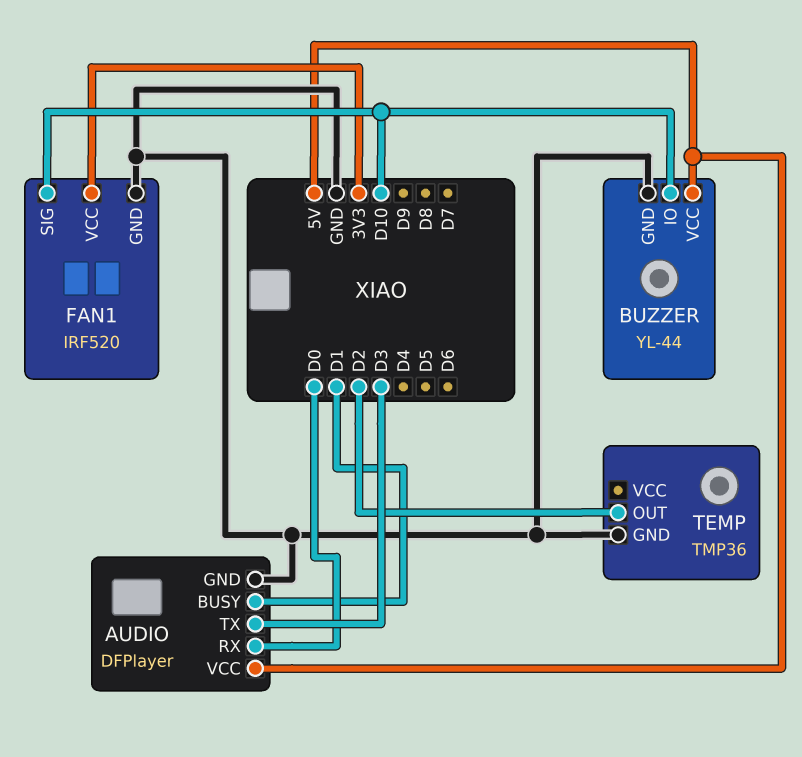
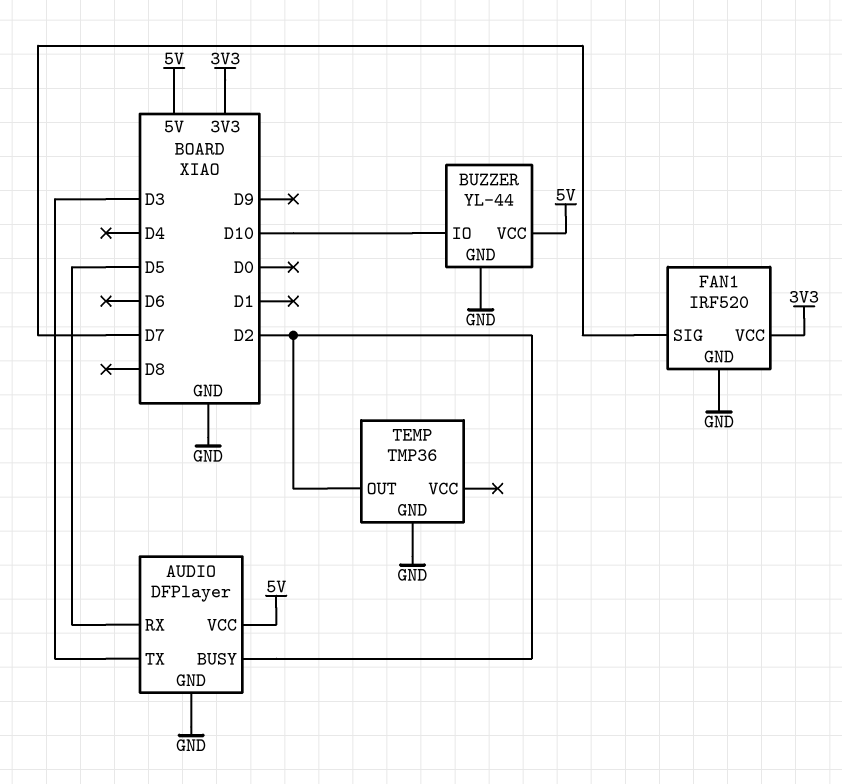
AUDIO pin BUSY: D1 -> D2
AUDIO pin RX: D0 -> D5
FAN1 pin SIG: D10 -> D7

